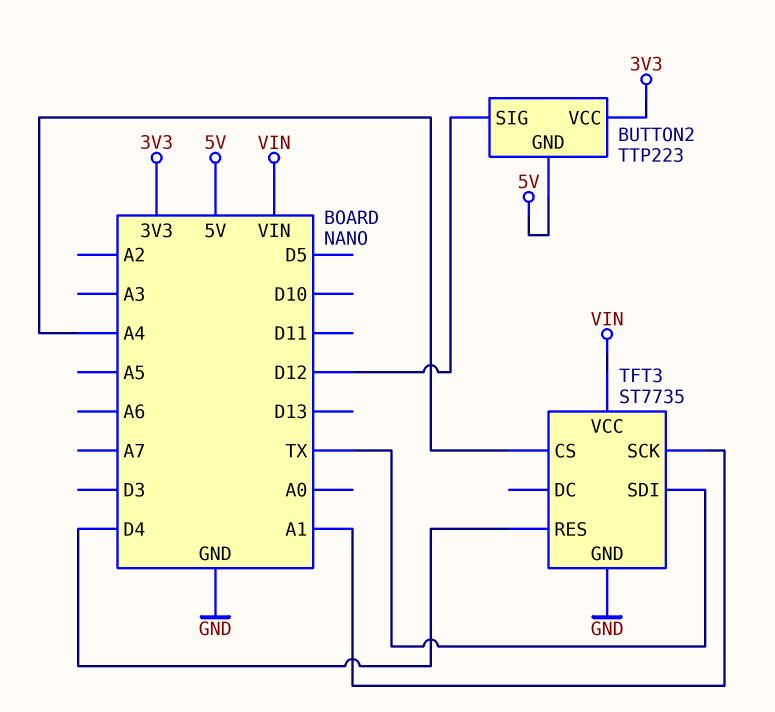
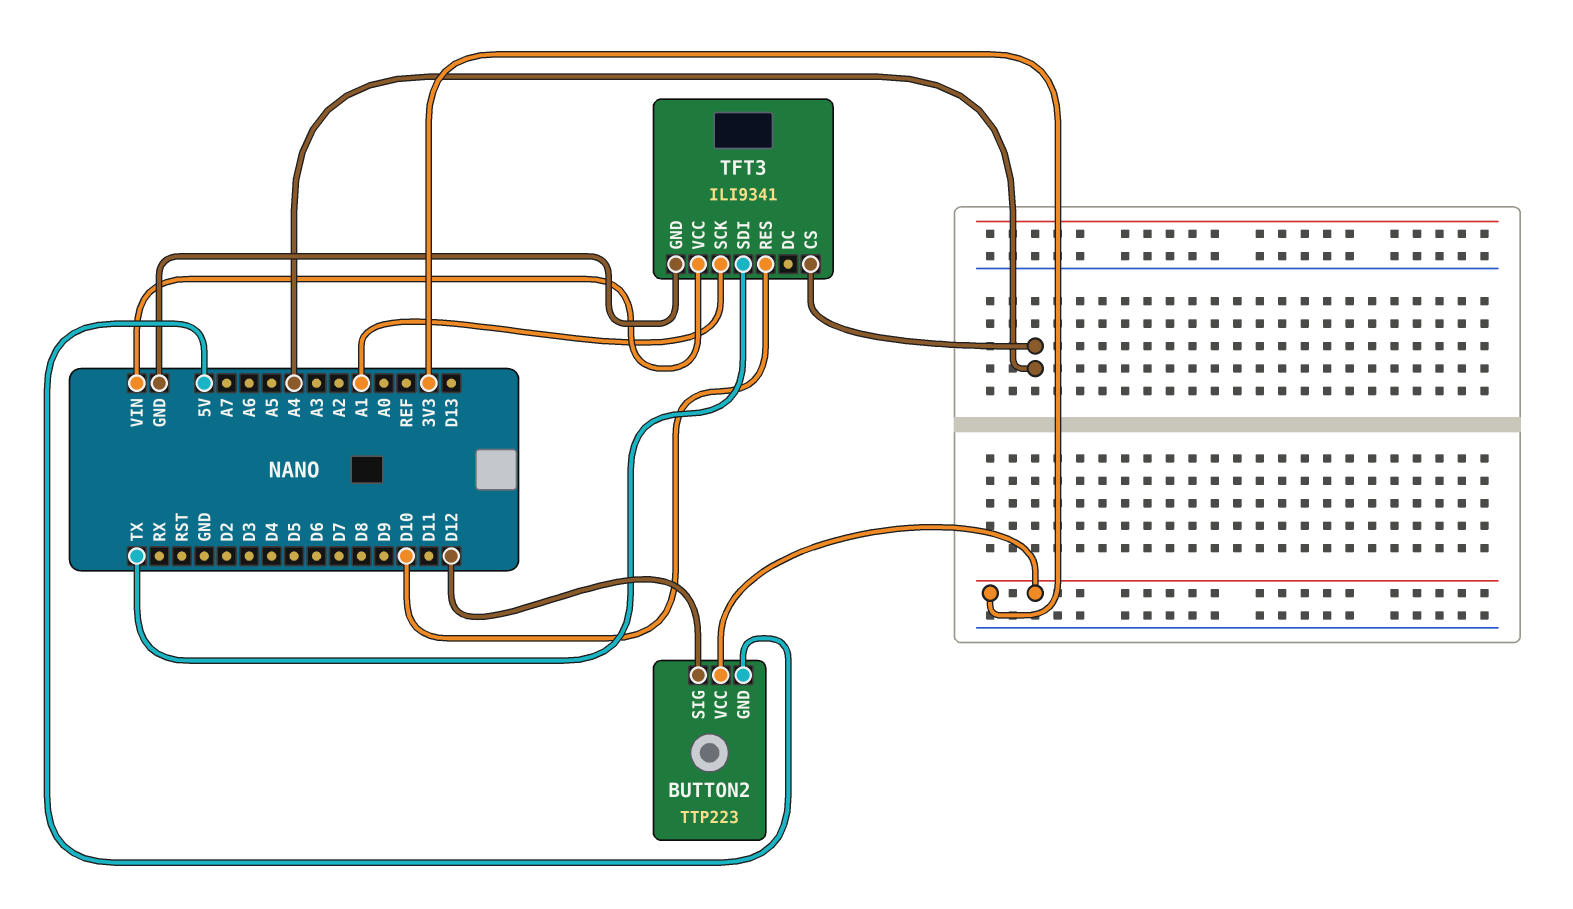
TFT3: ST7735 -> ILI9341
TFT3 pin RES: D4 -> D10

